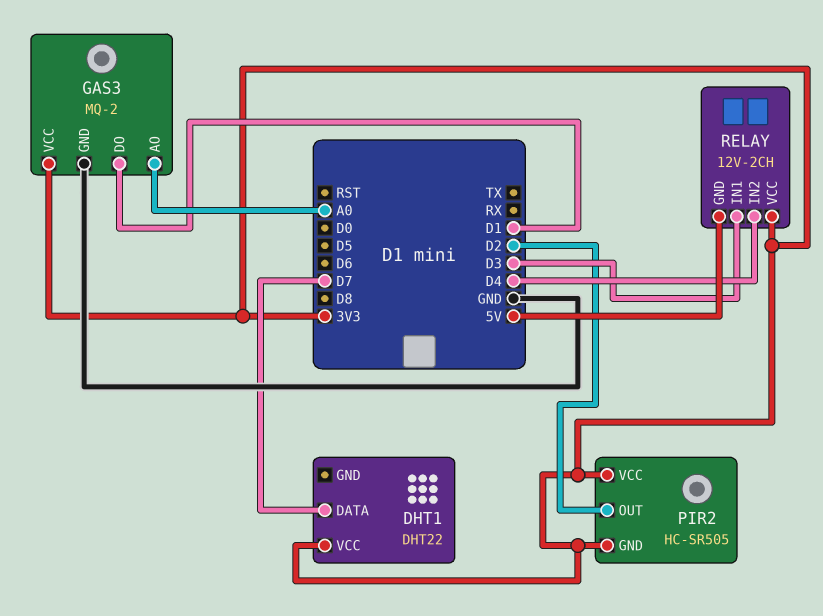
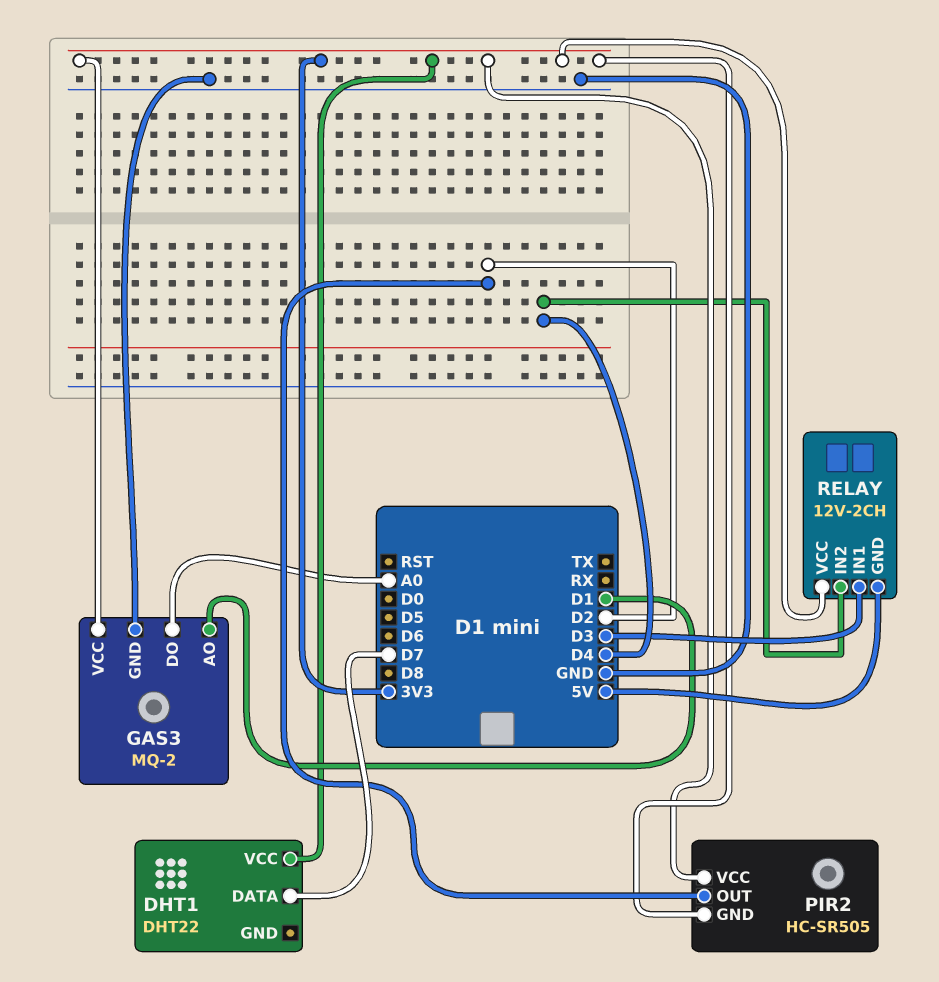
GAS3 pin AO: A0 -> D1
GAS3 pin DO: D1 -> A0

